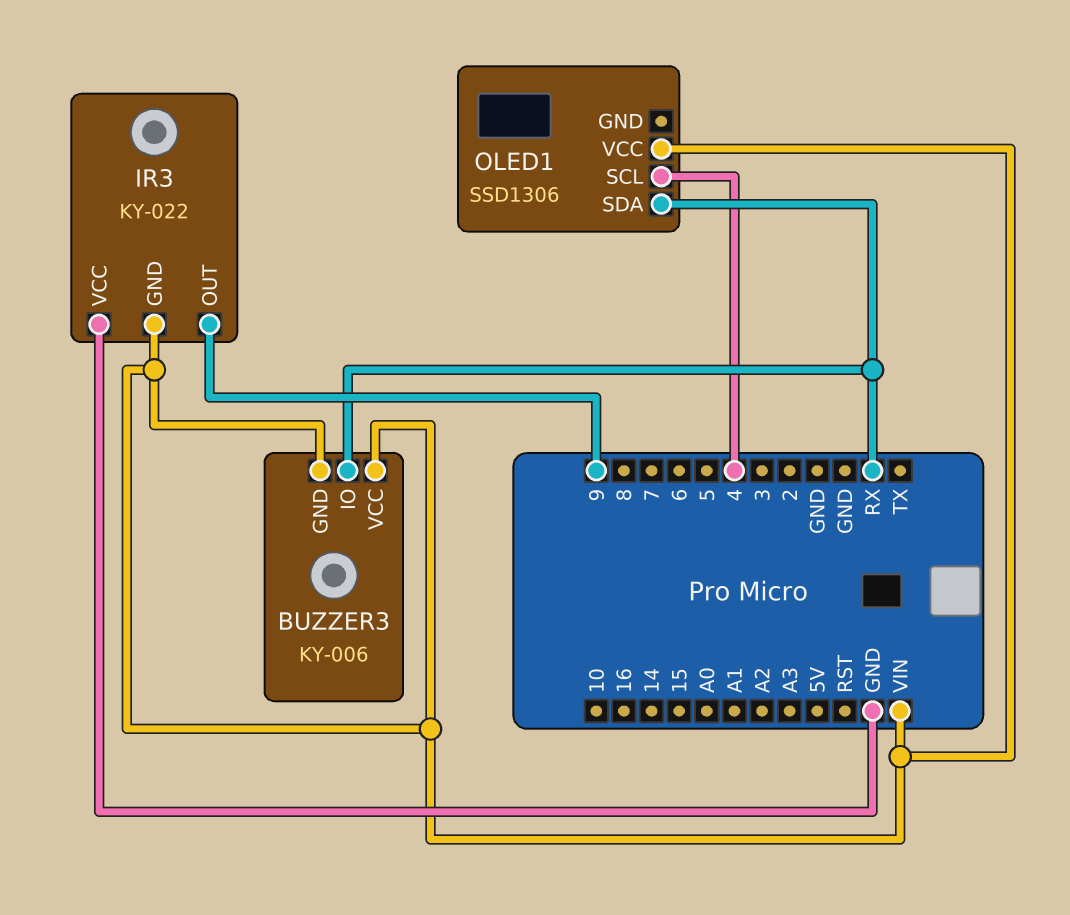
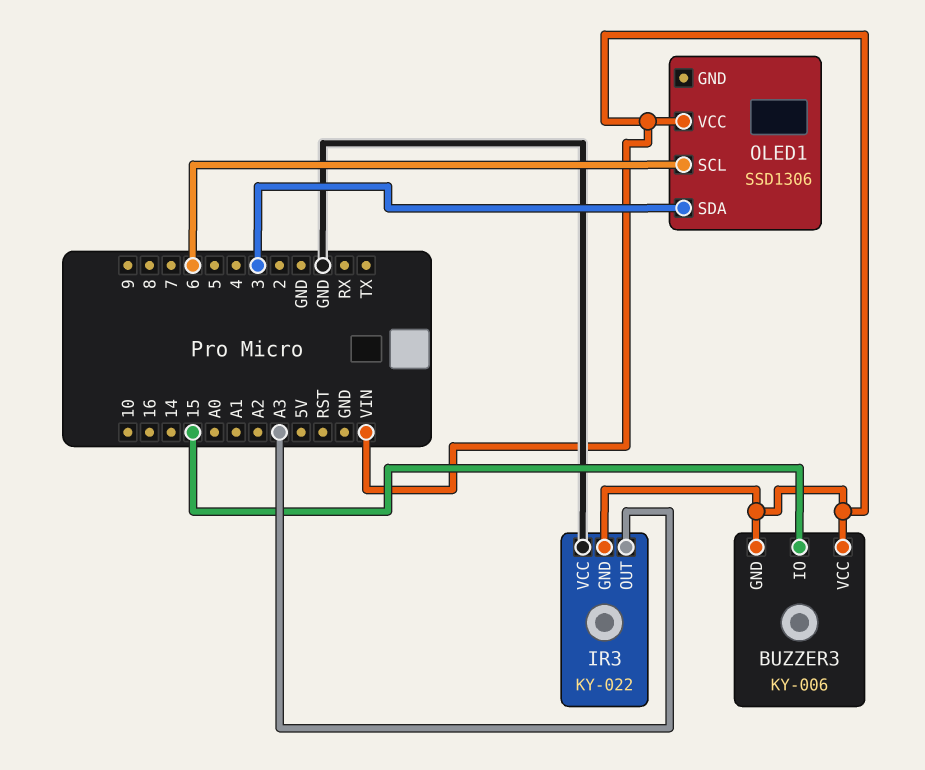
BUZZER3 pin IO: RX -> 15
IR3 pin OUT: 9 -> A3
OLED1 pin SCL: 4 -> 6
OLED1 pin SDA: RX -> 3

